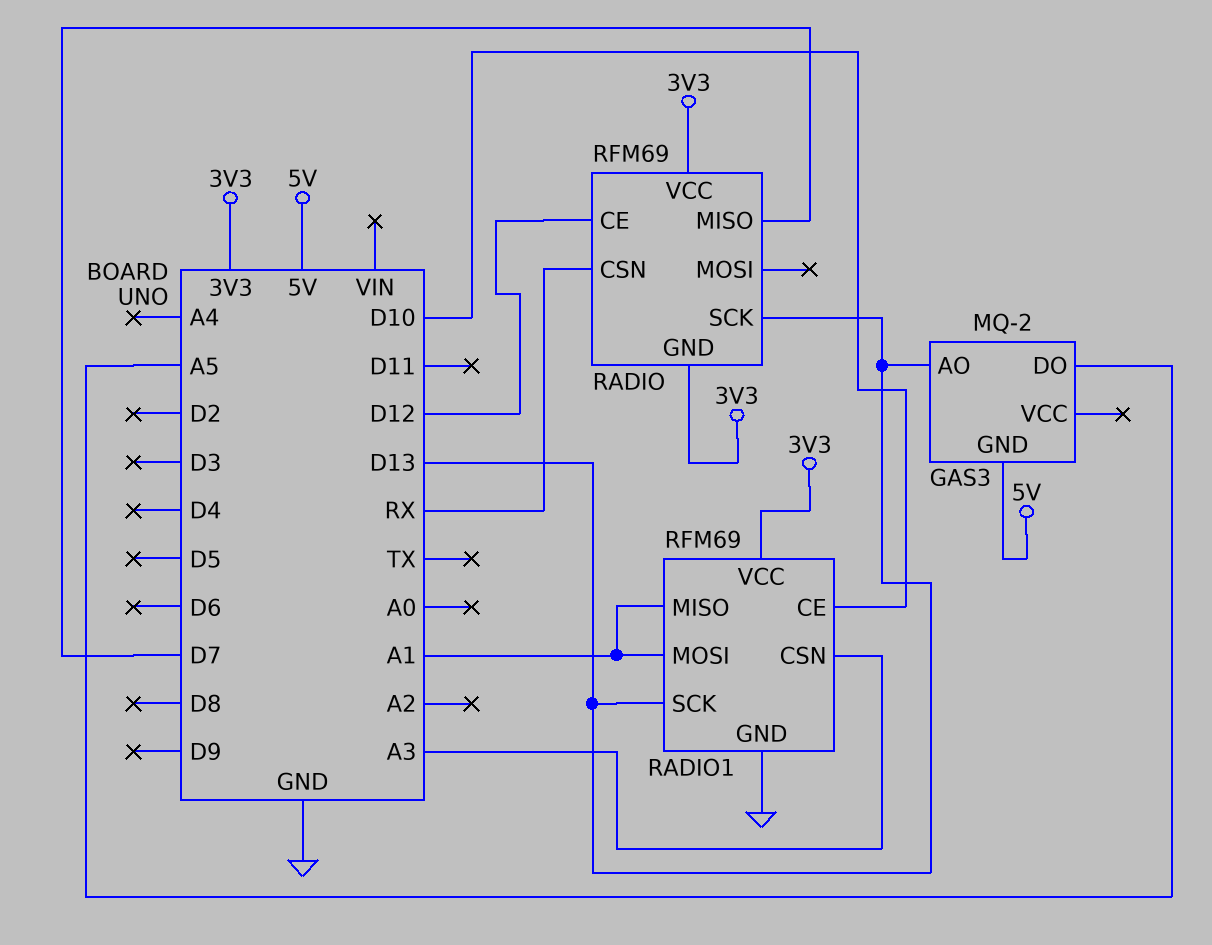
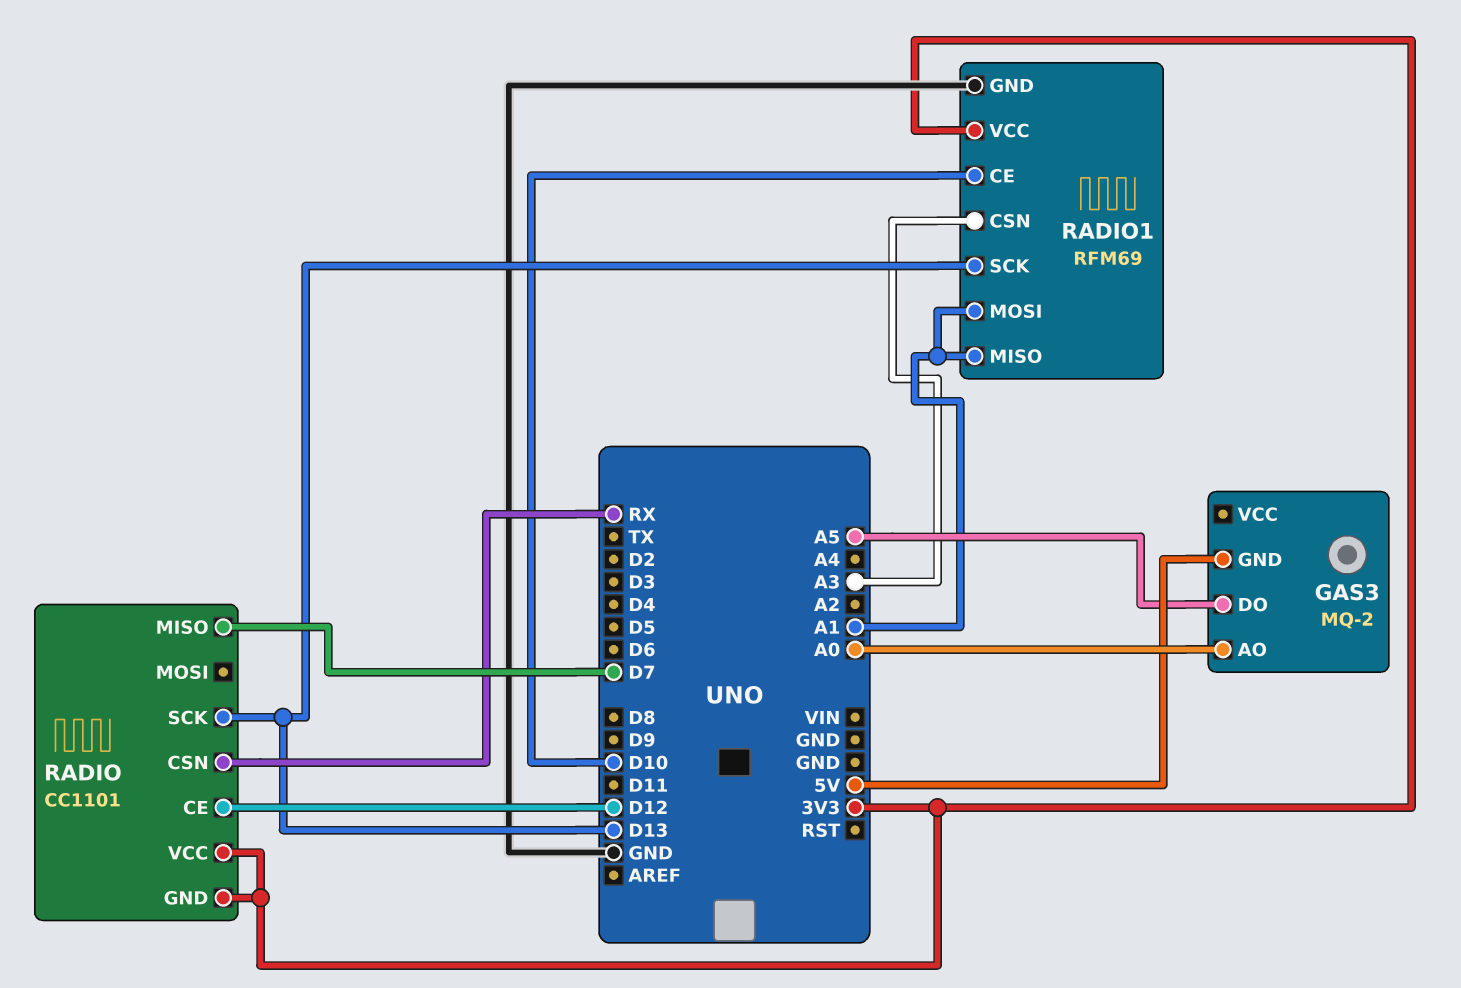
GAS3 pin AO: D13 -> A0
RADIO: RFM69 -> CC1101

